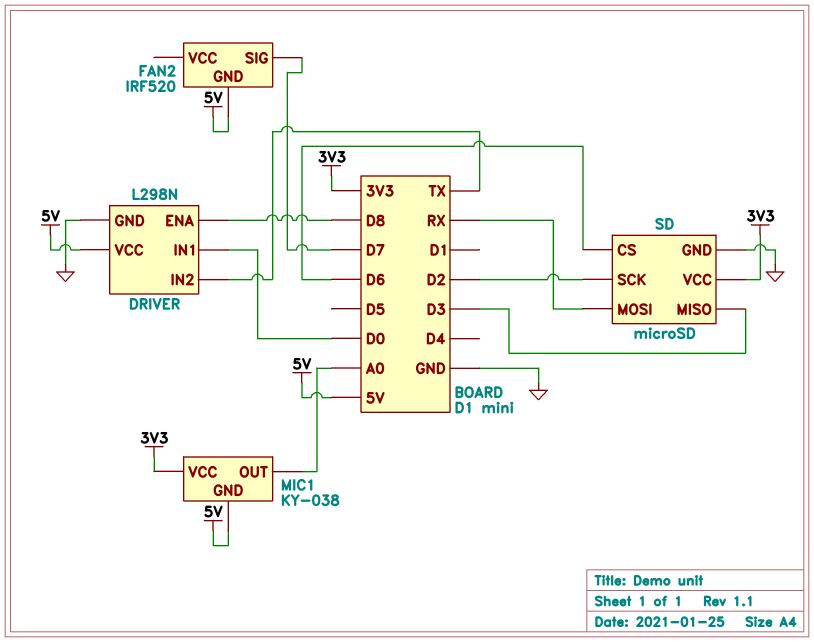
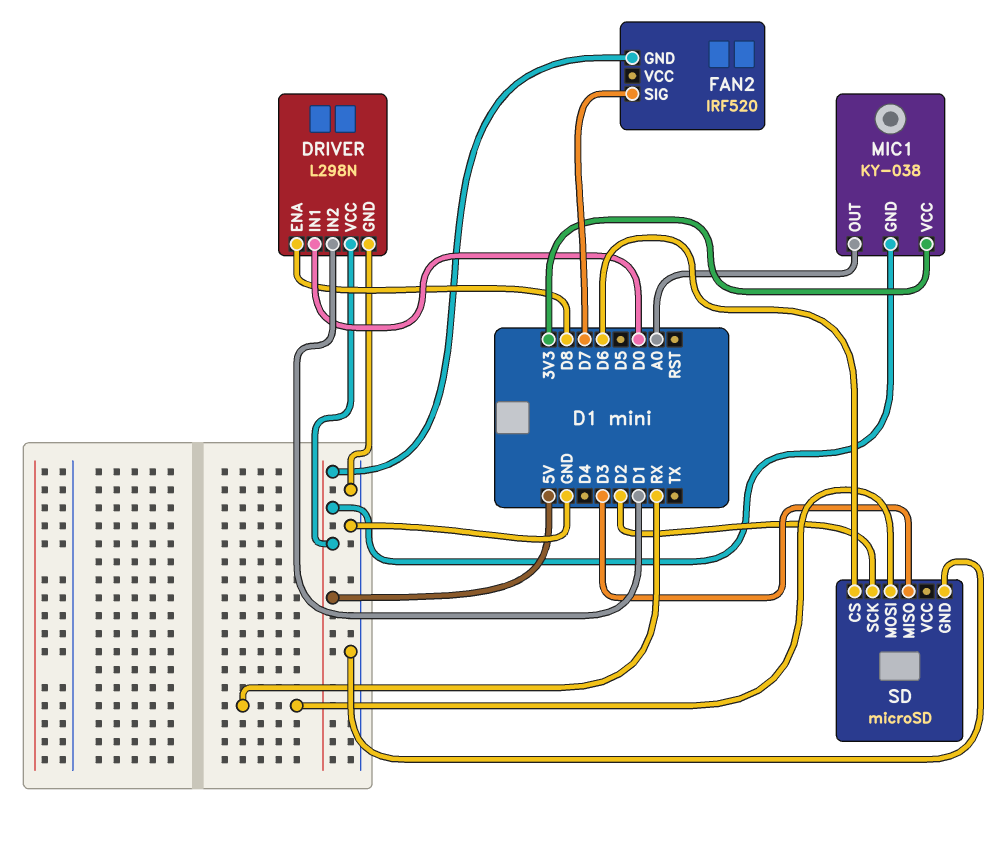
DRIVER pin IN2: TX -> D1
SD pin VCC: 3V3 -> none

